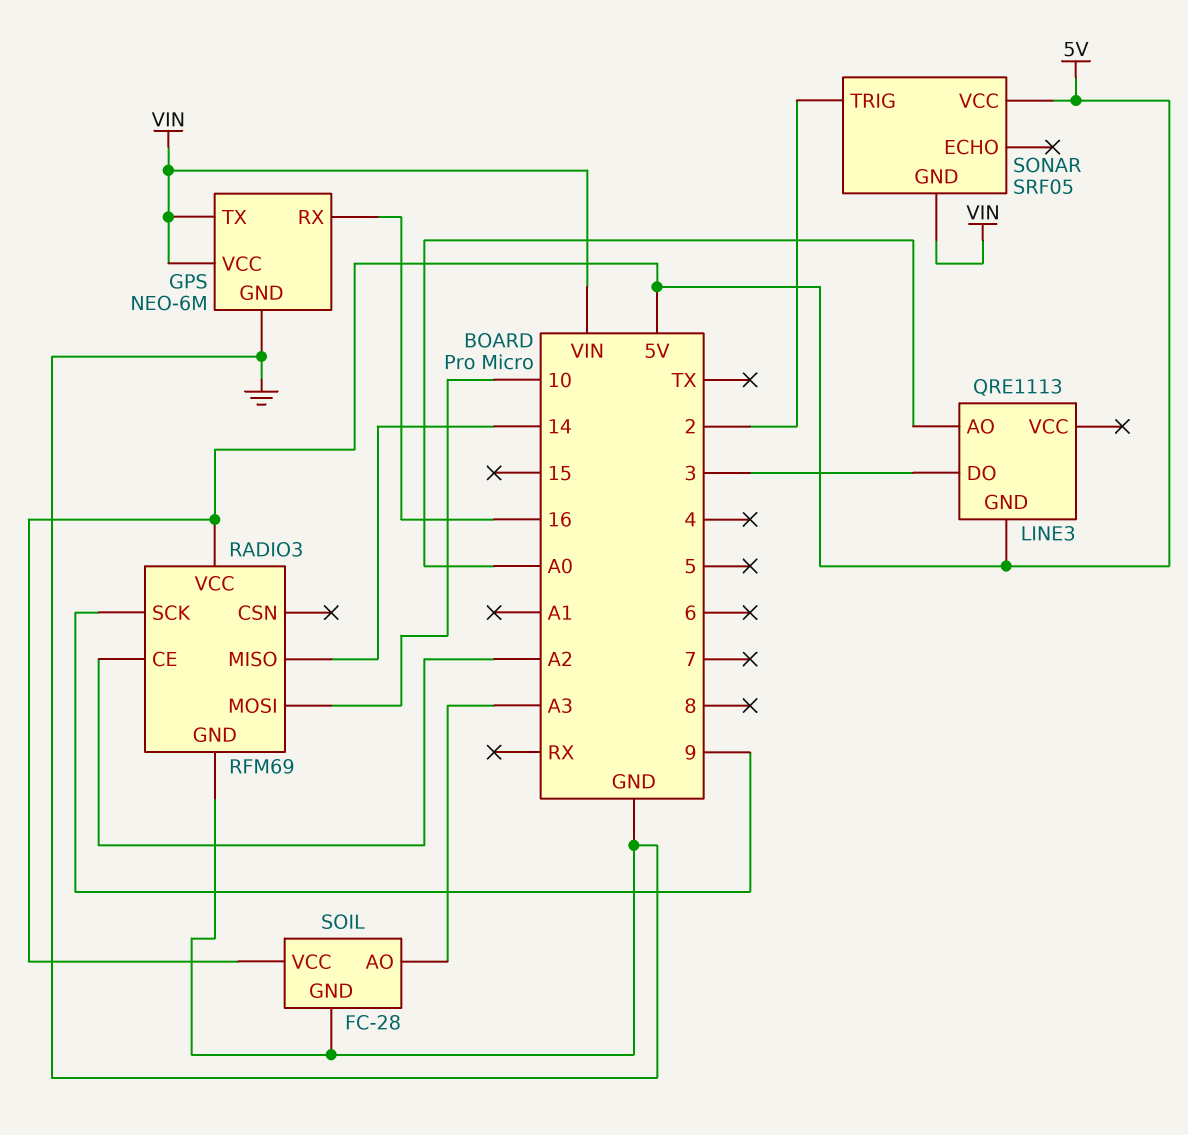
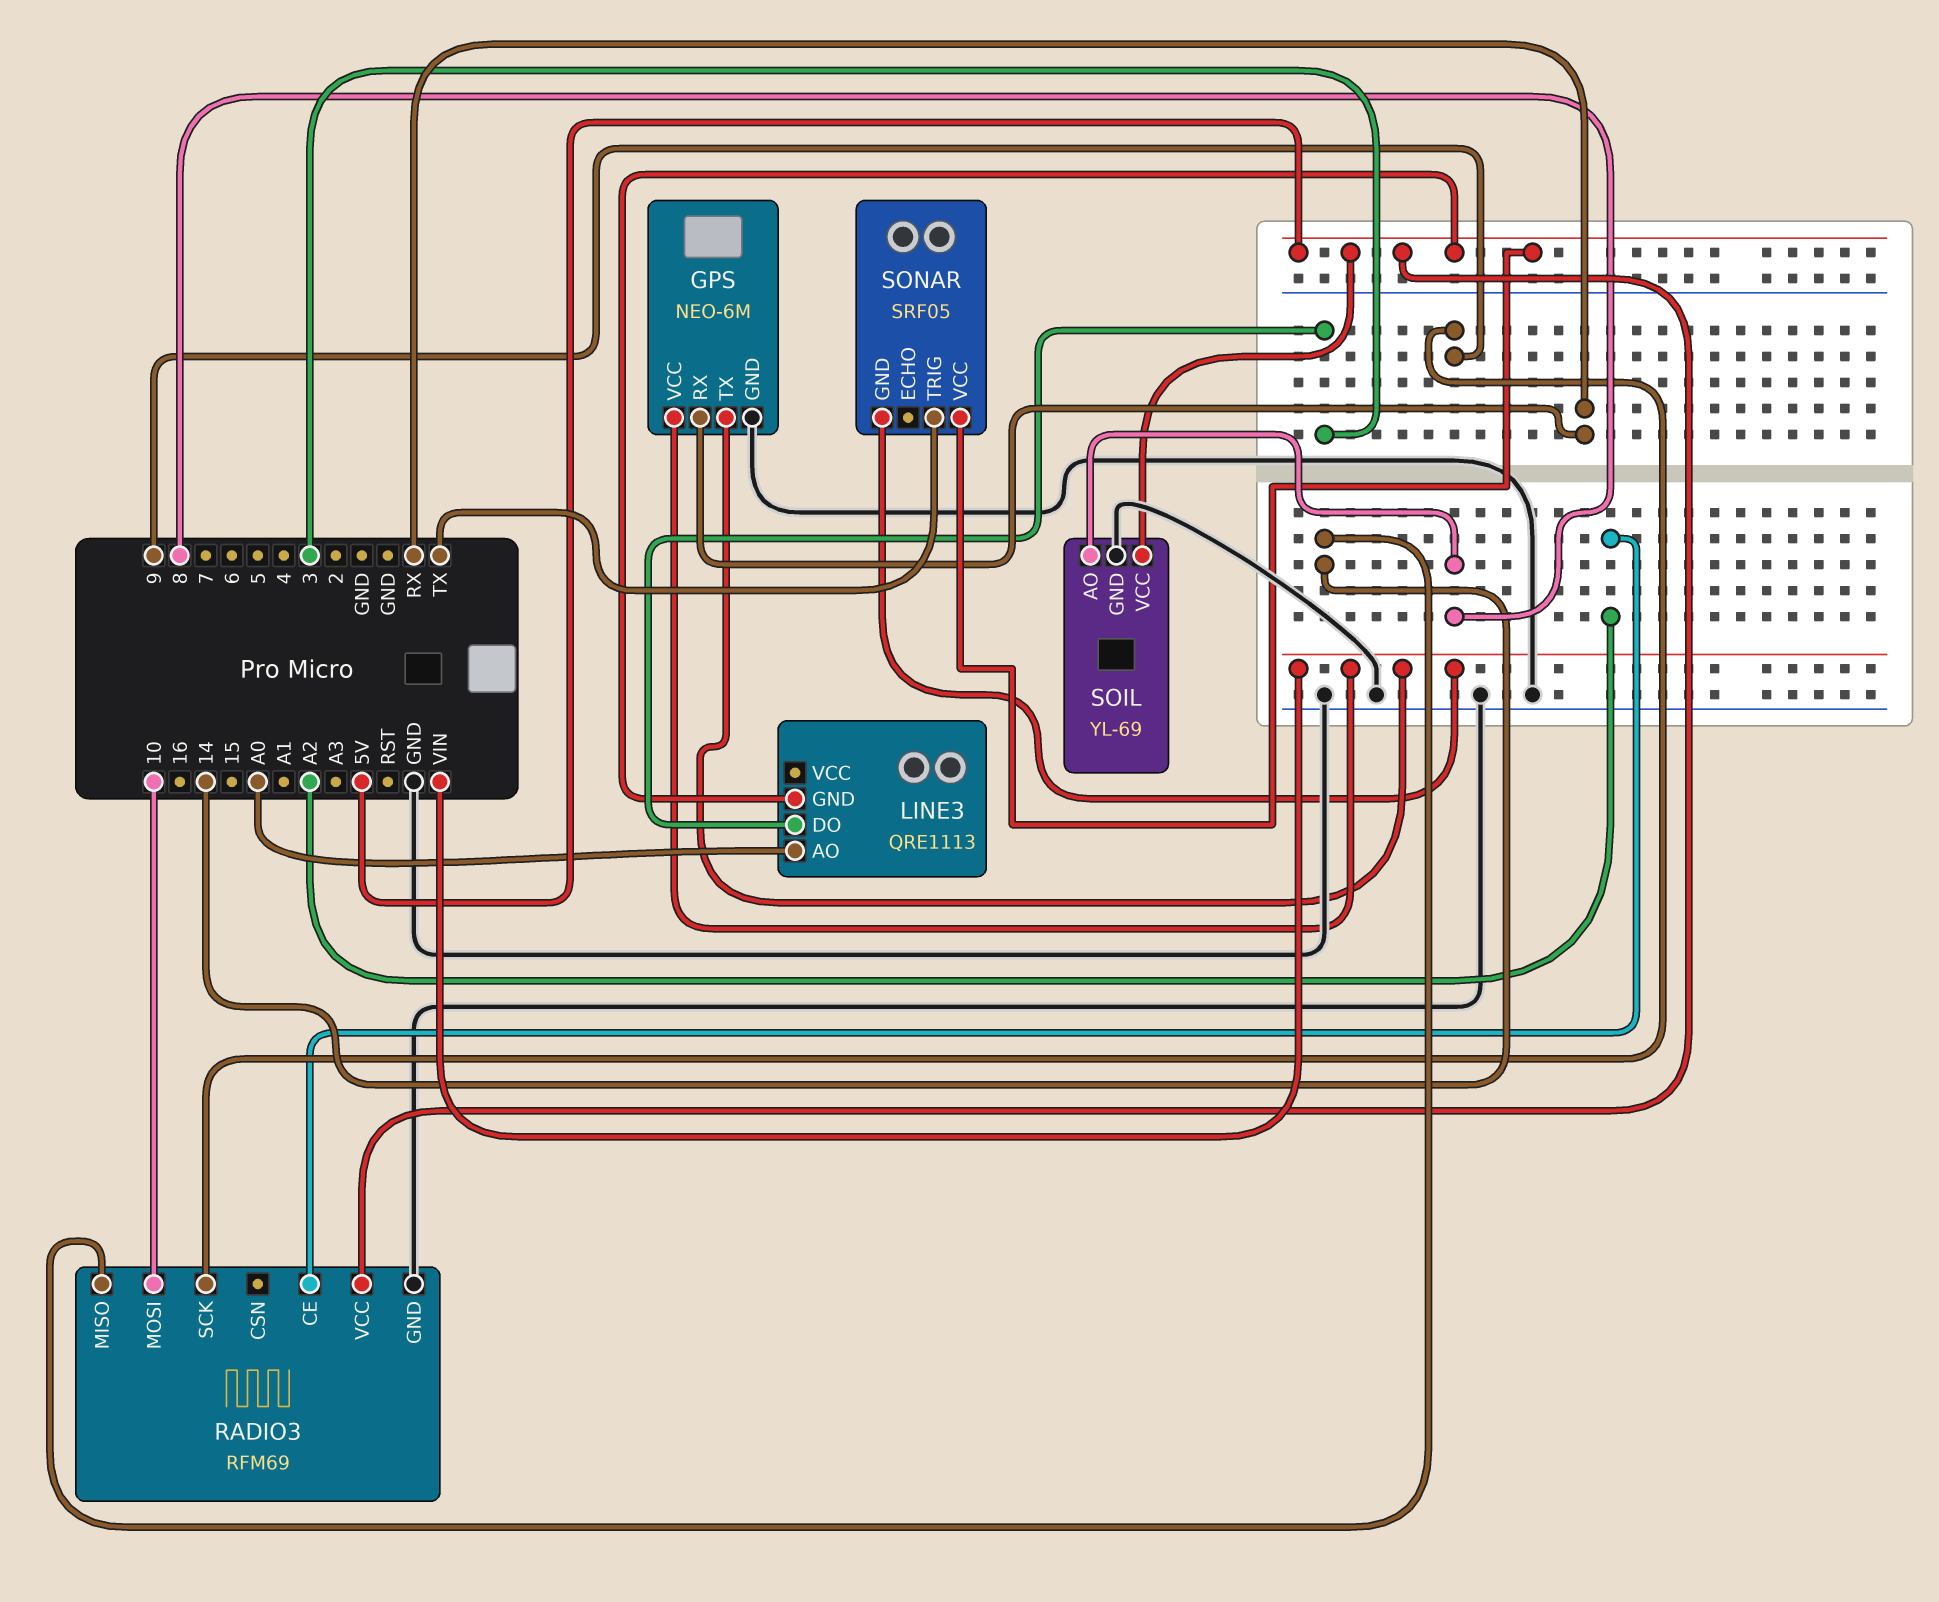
GPS pin RX: 16 -> RX
SOIL: FC-28 -> YL-69
SOIL pin AO: A3 -> 8
SONAR pin TRIG: 2 -> TX

